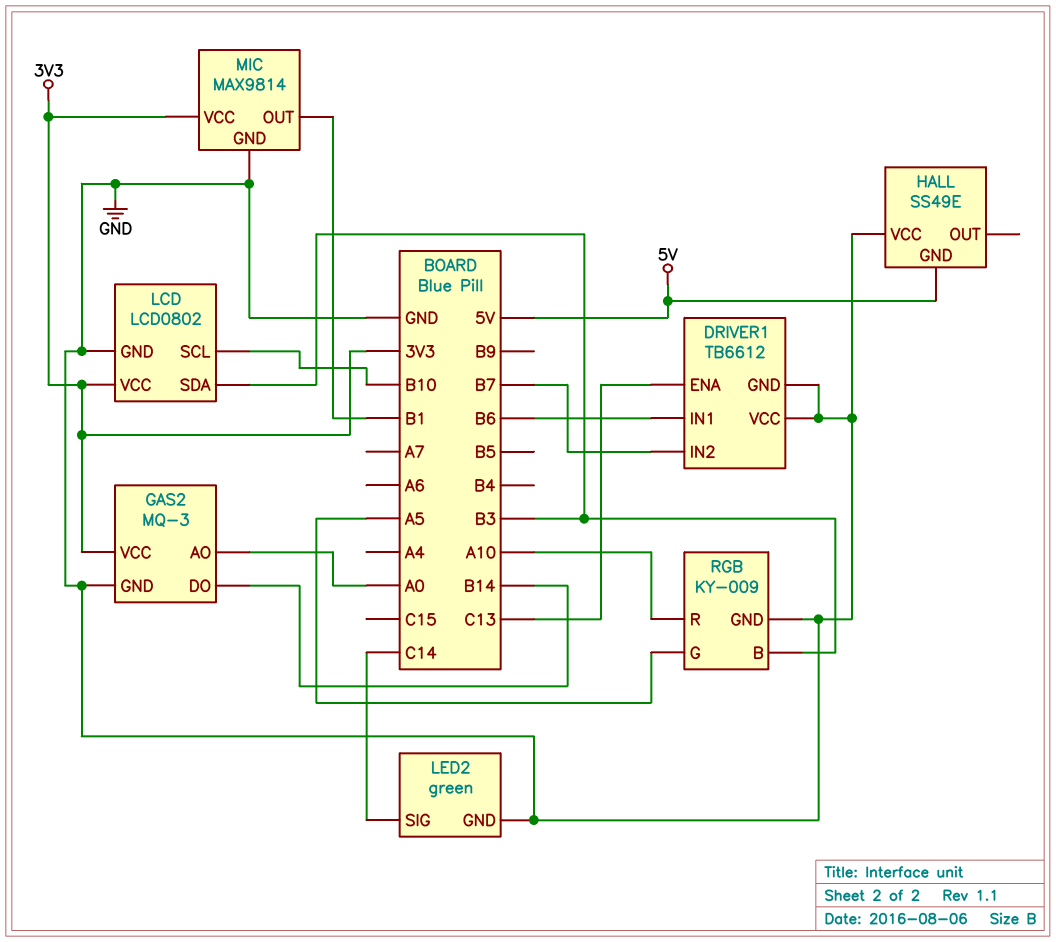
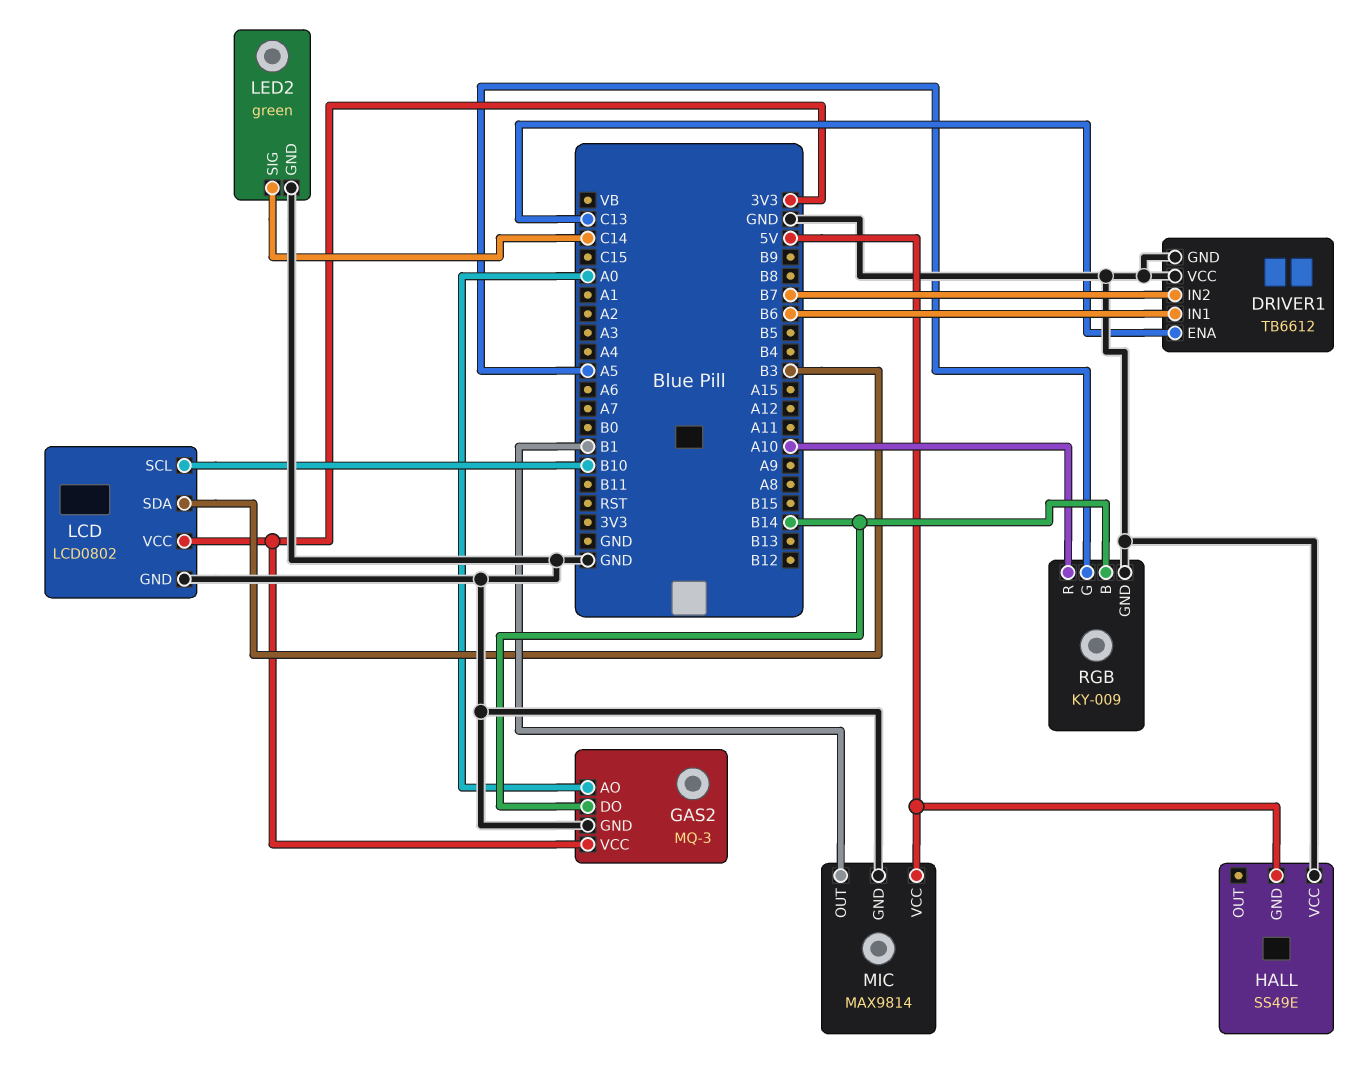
MIC pin VCC: 3V3 -> 5V
RGB pin B: B3 -> B14

